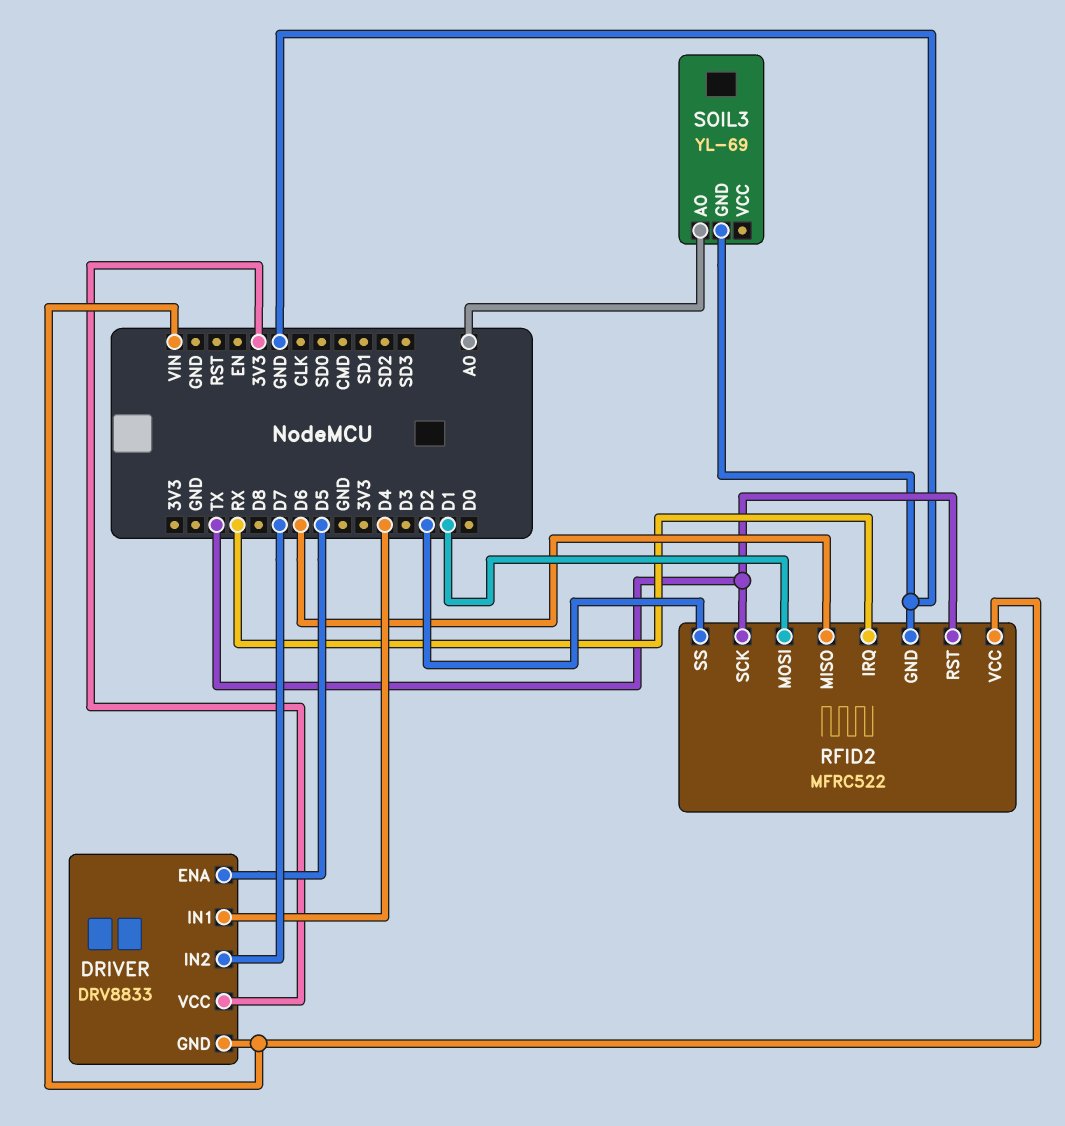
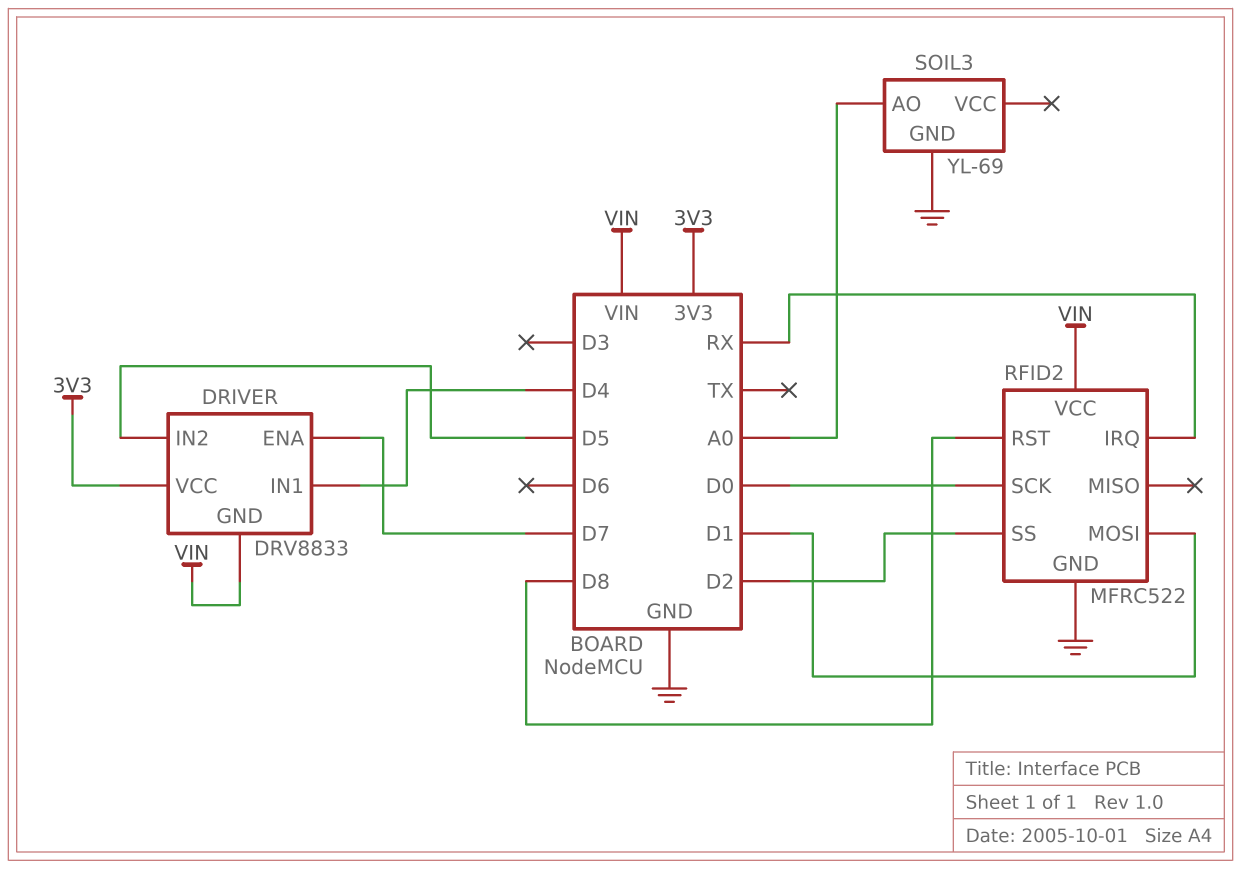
DRIVER pin ENA: D5 -> D7
DRIVER pin IN2: D7 -> D5
RFID2 pin MISO: D6 -> none
RFID2 pin RST: TX -> D8
RFID2 pin SCK: TX -> D0

